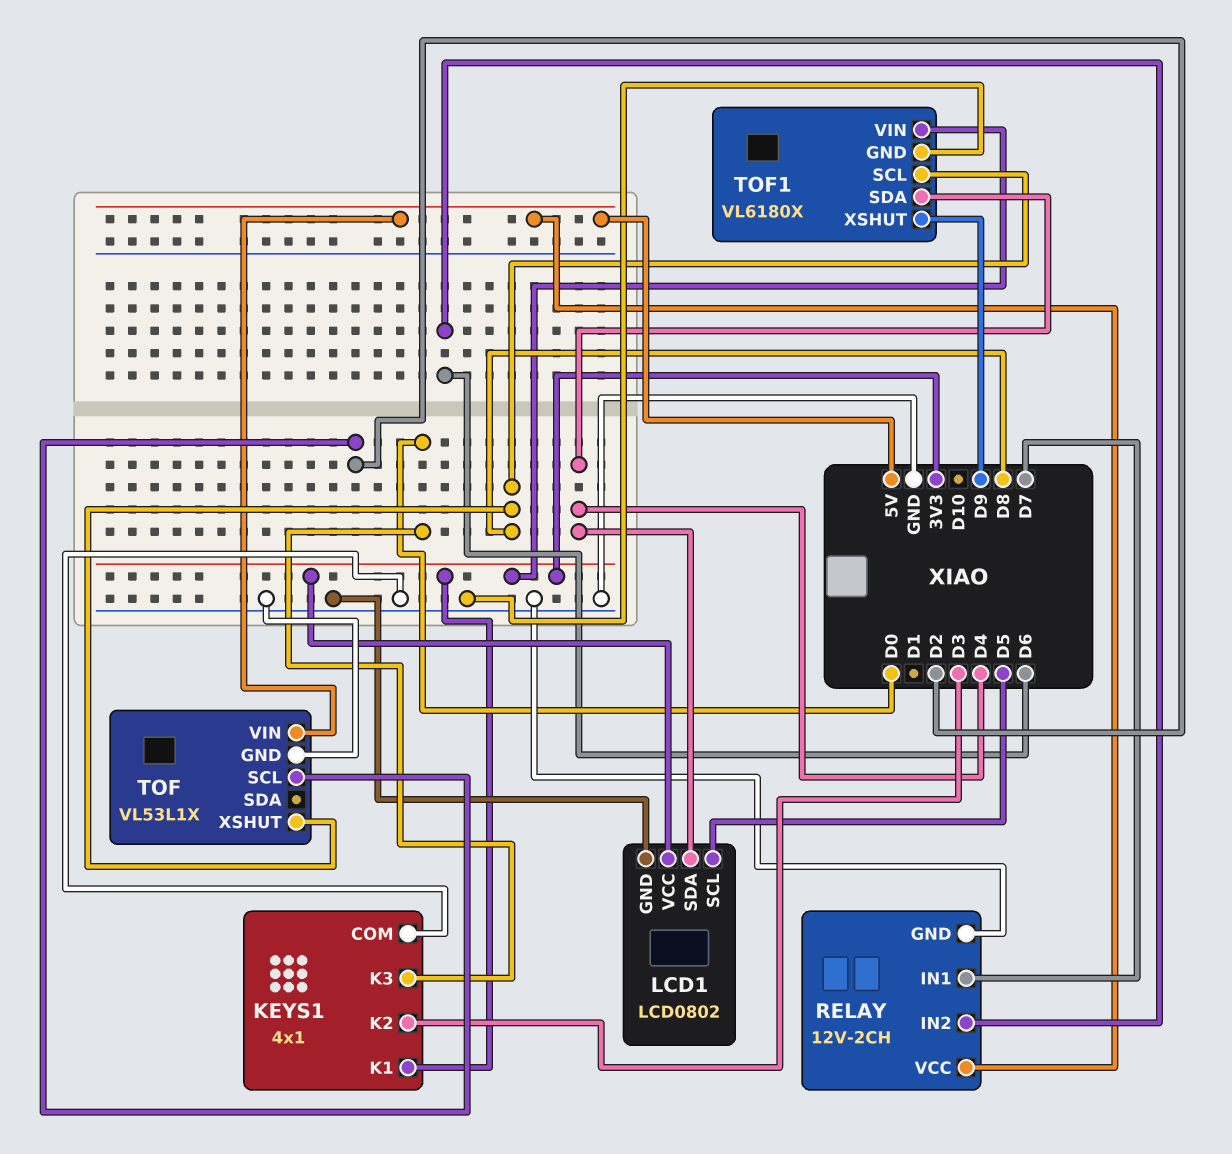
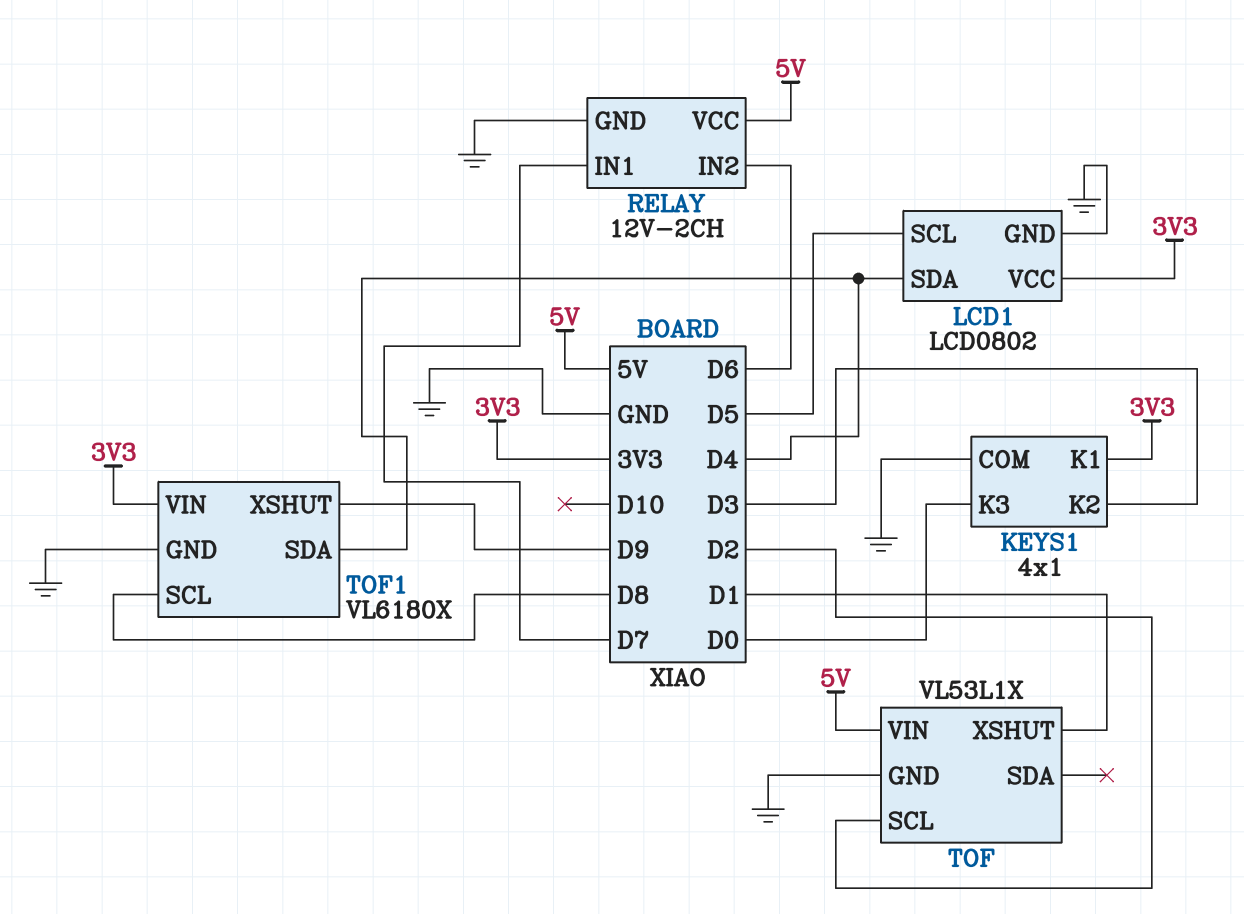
TOF pin XSHUT: D8 -> D1

